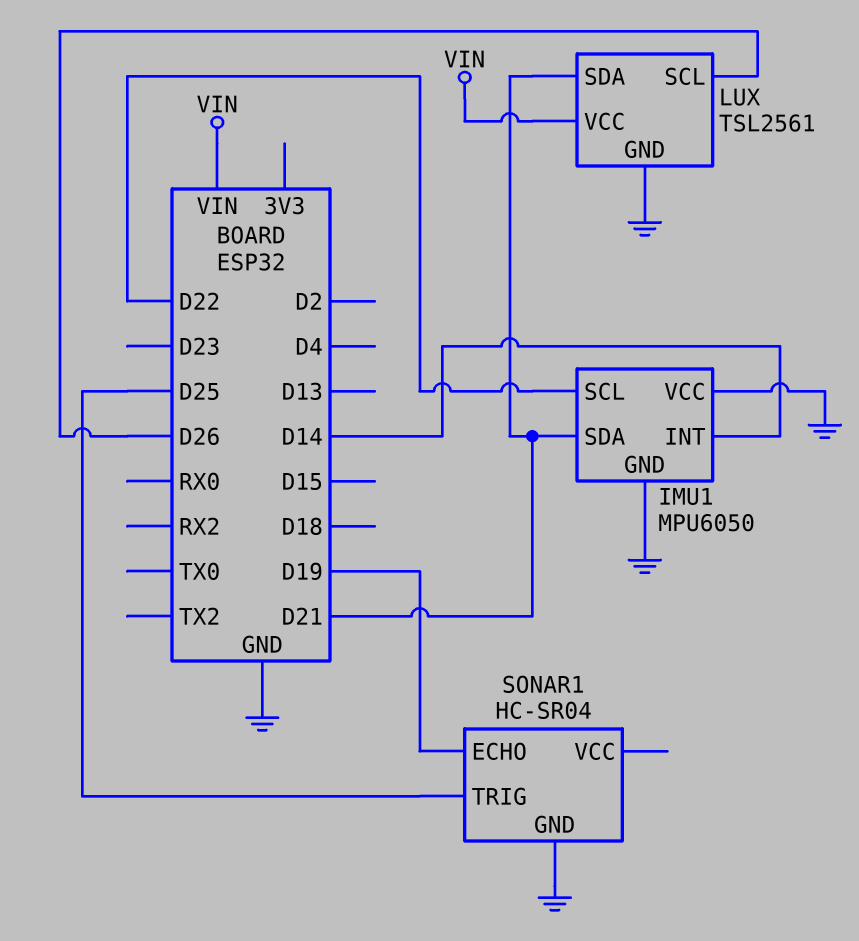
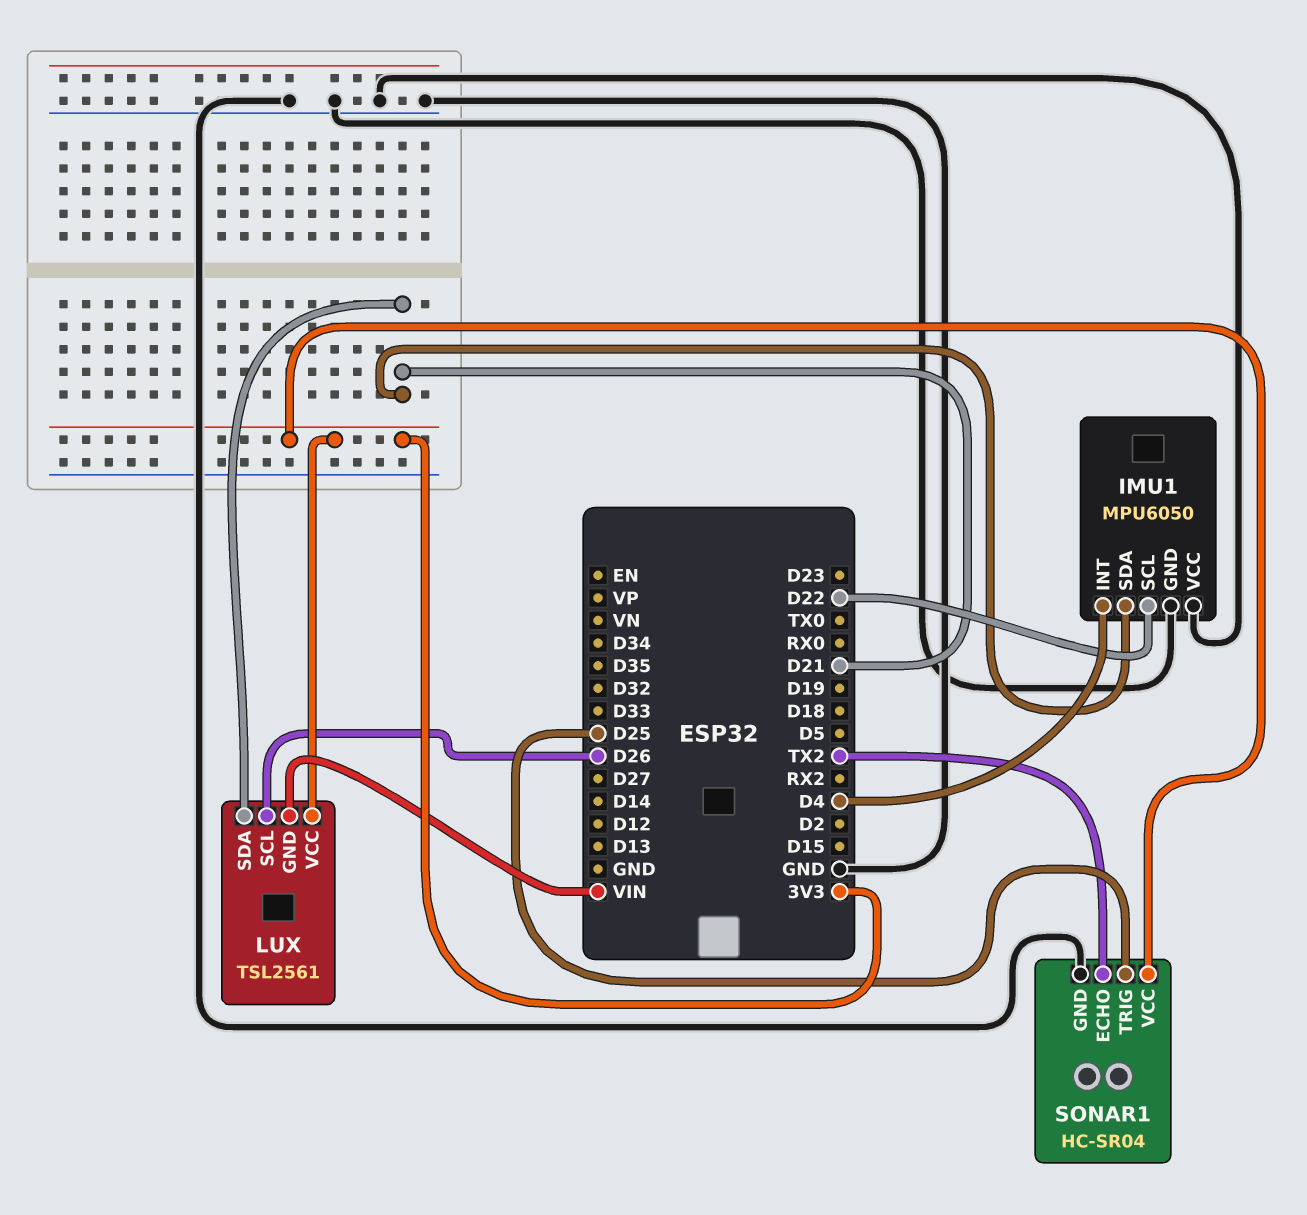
IMU1 pin INT: D14 -> D4
LUX pin GND: GND -> VIN
LUX pin VCC: VIN -> 3V3
SONAR1 pin ECHO: D19 -> TX2
SONAR1 pin VCC: none -> 3V3

